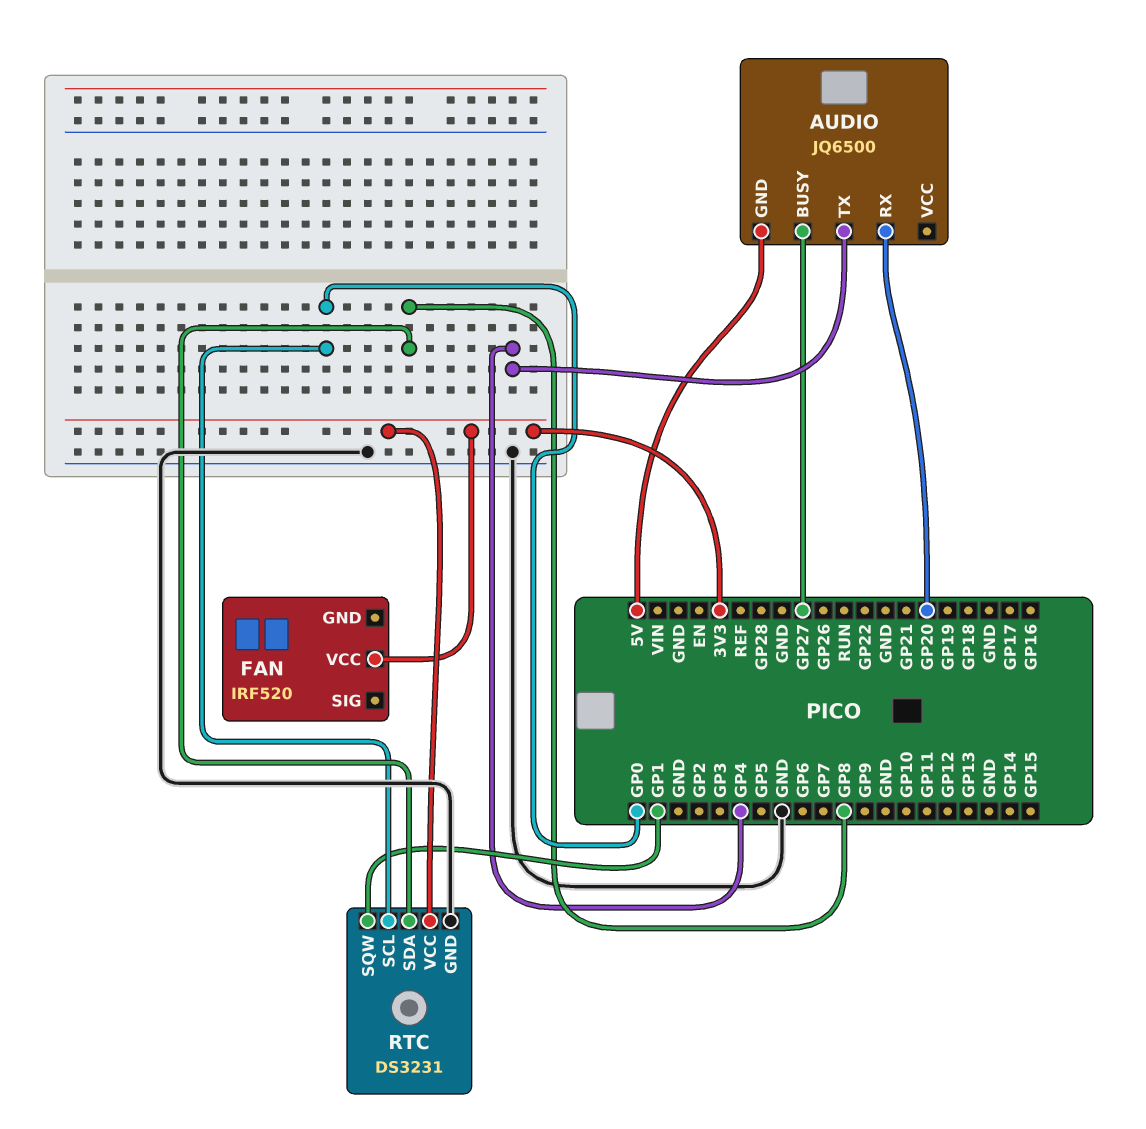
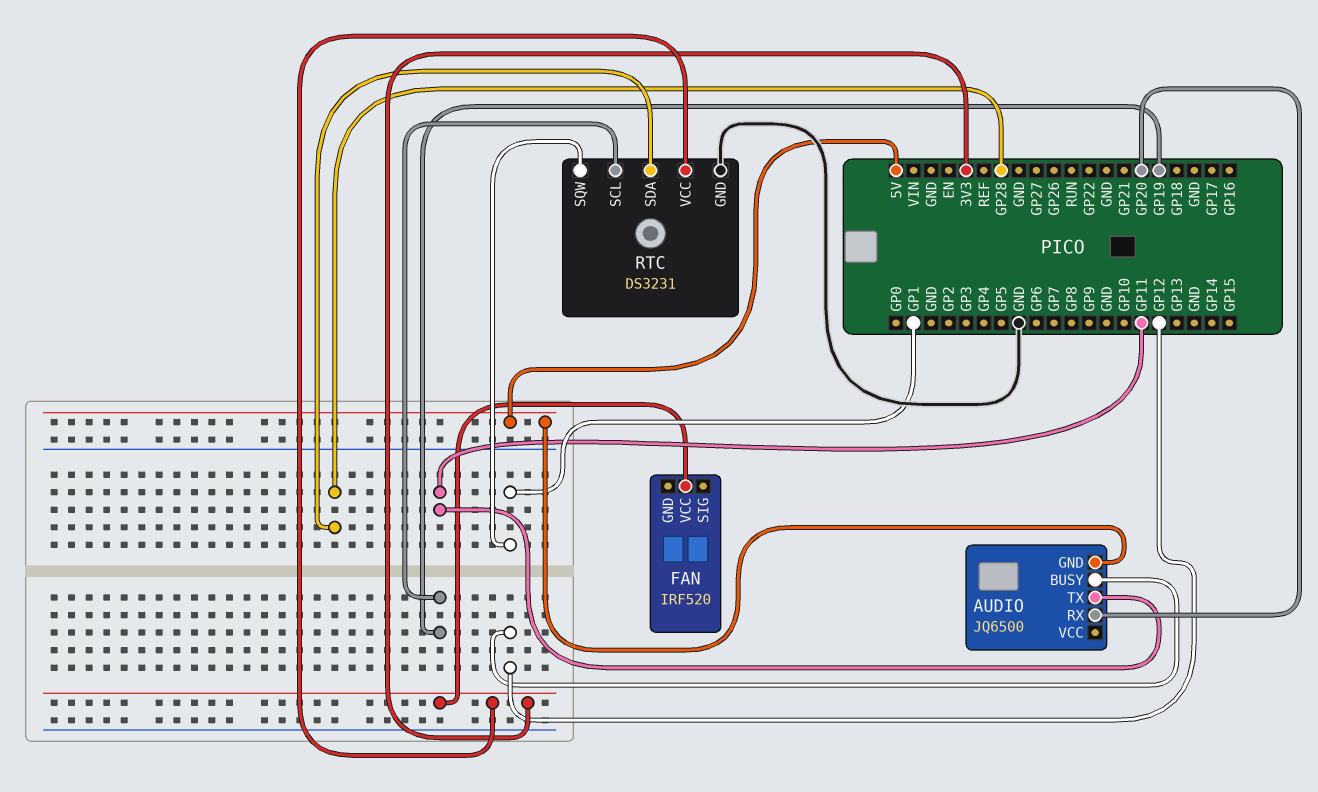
AUDIO pin BUSY: GP27 -> GP12
AUDIO pin TX: GP4 -> GP11
RTC pin SCL: GP0 -> GP19
RTC pin SDA: GP8 -> GP28

